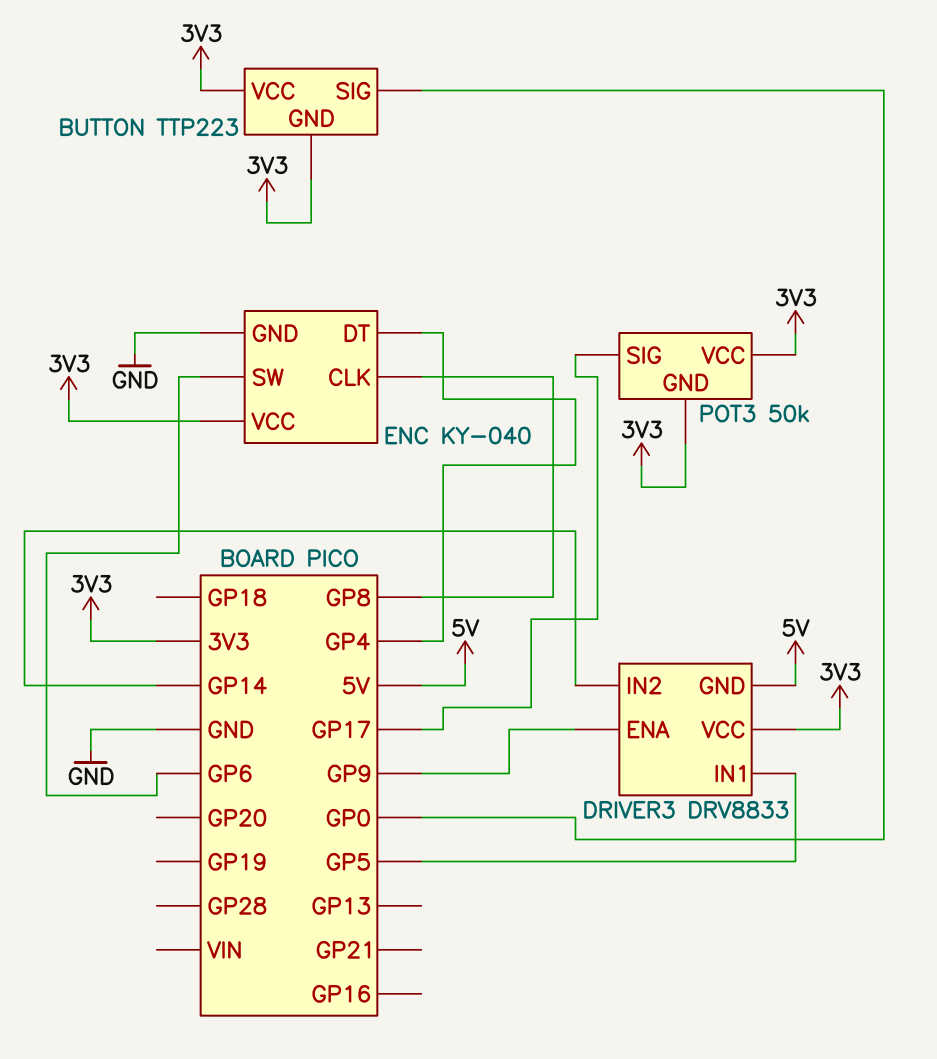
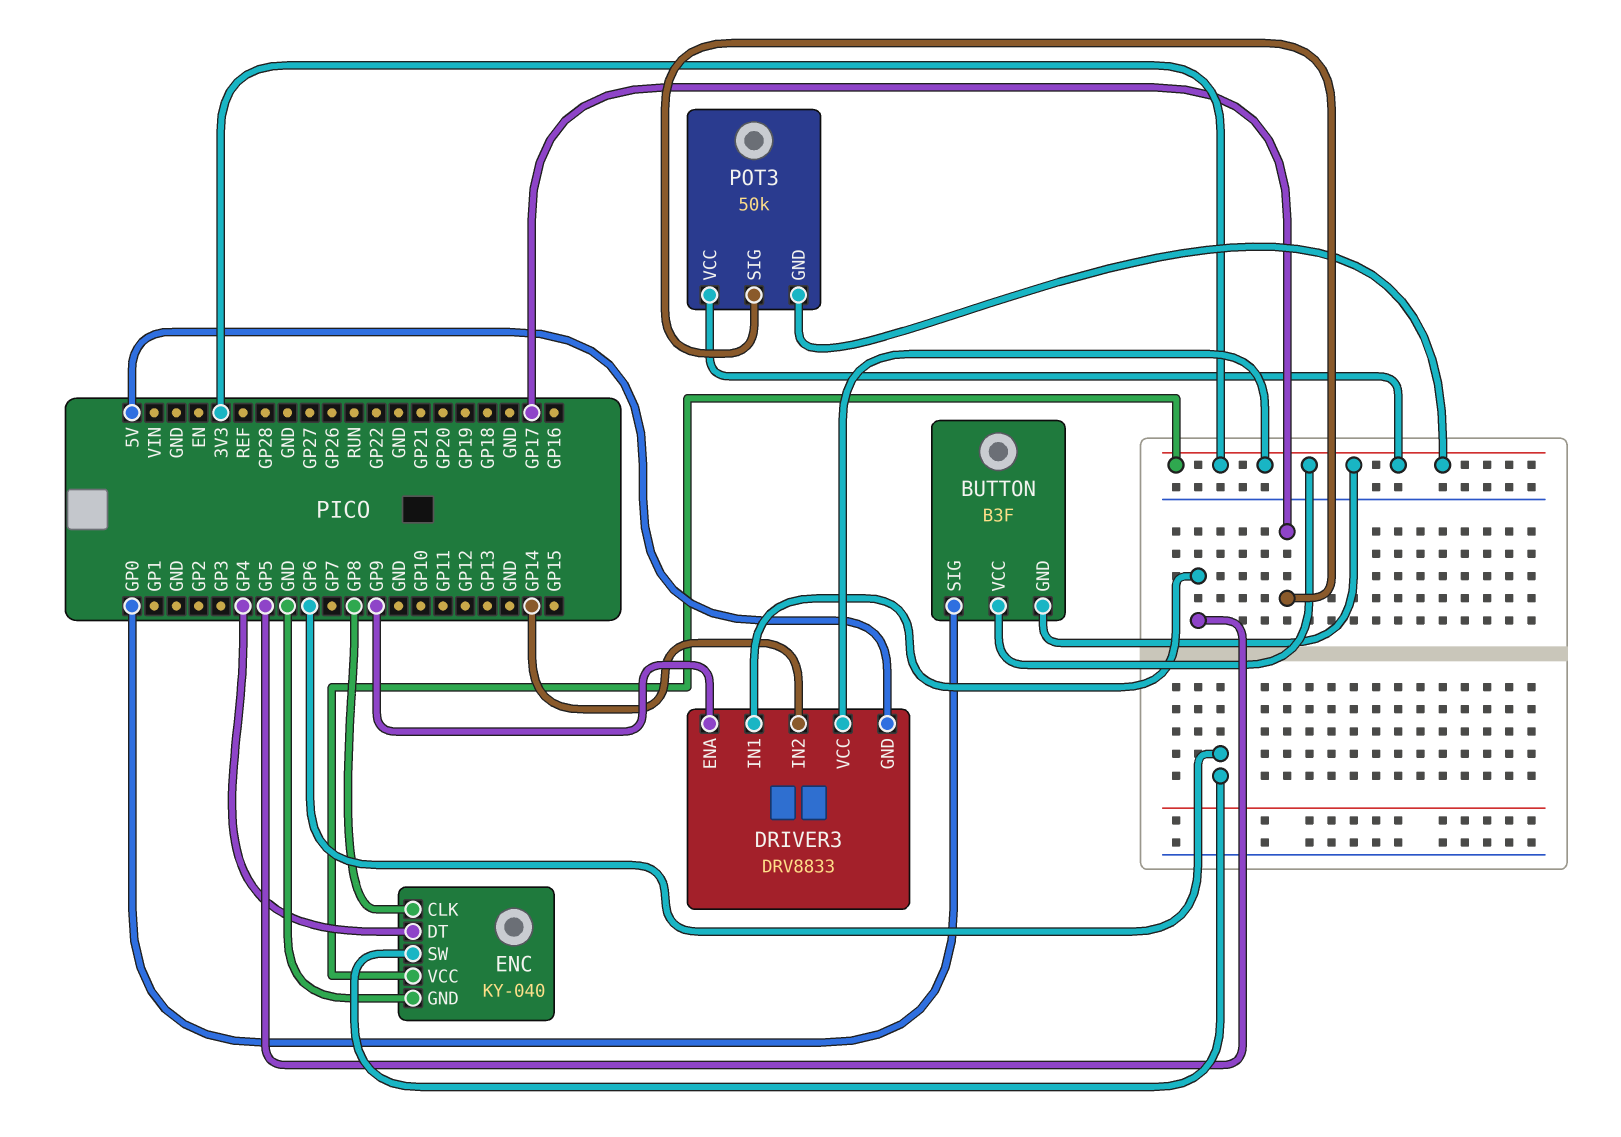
BUTTON: TTP223 -> B3F

